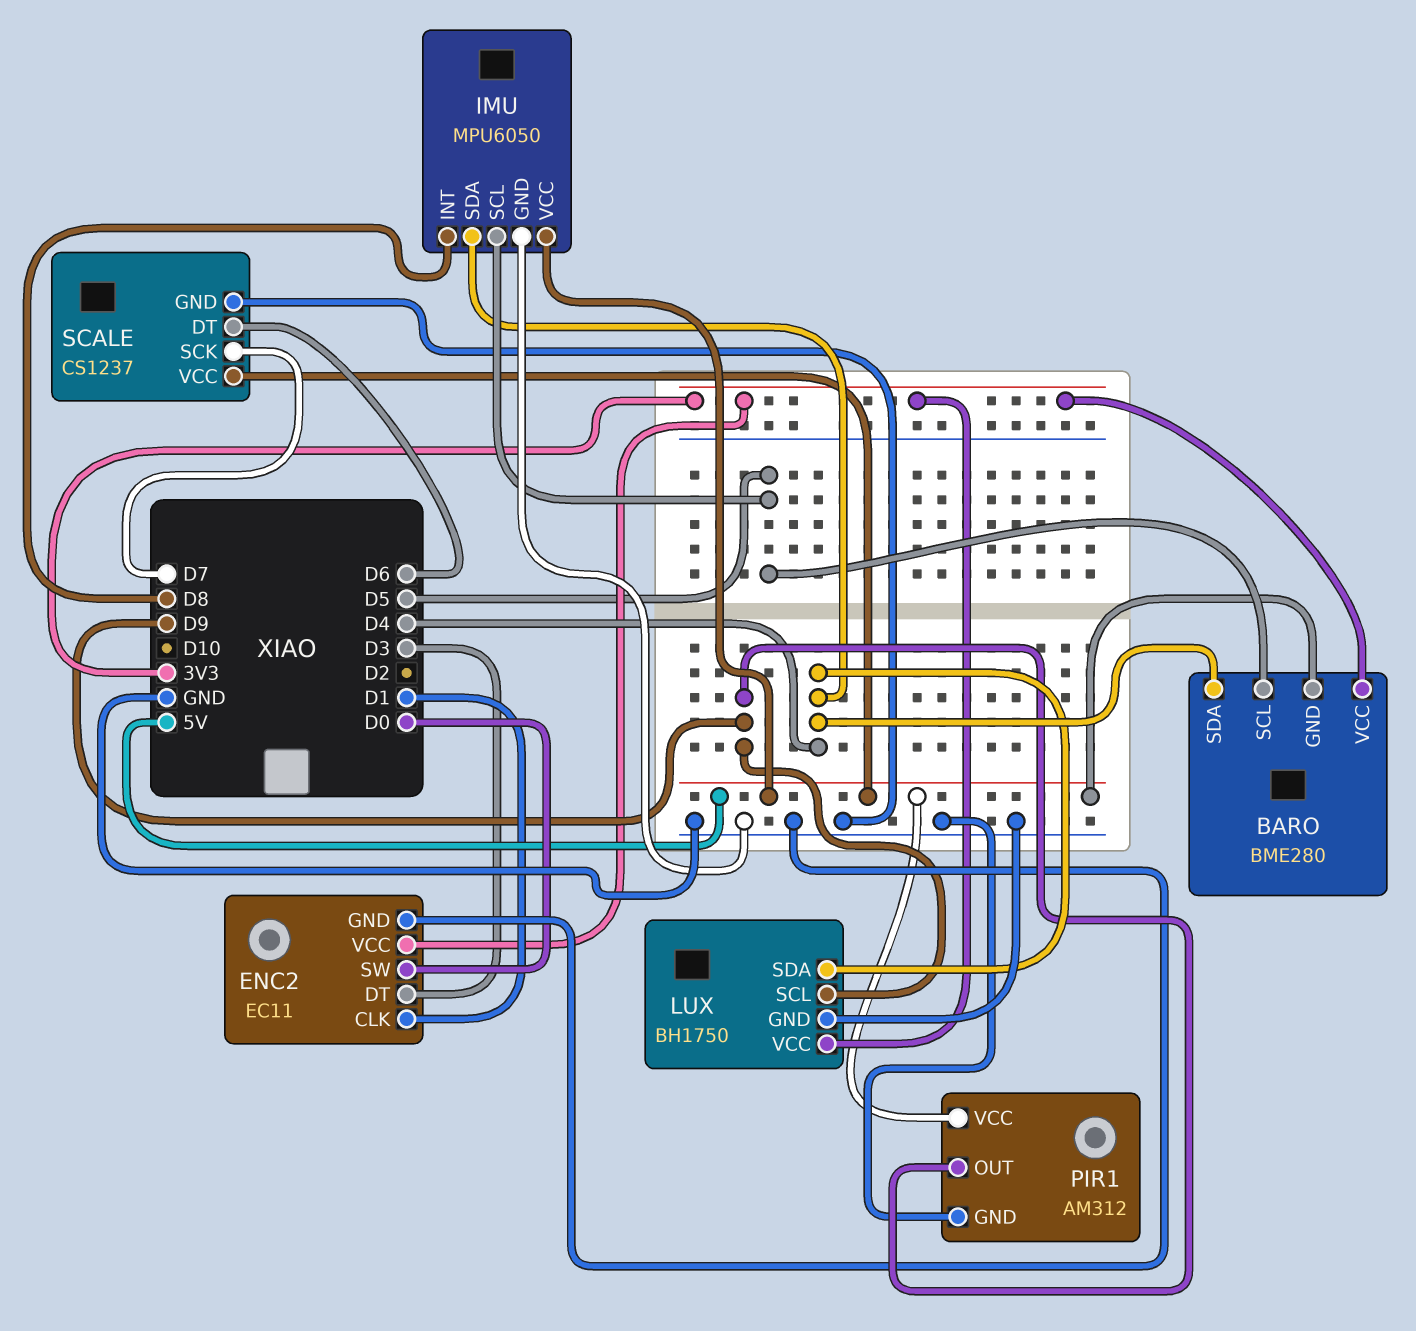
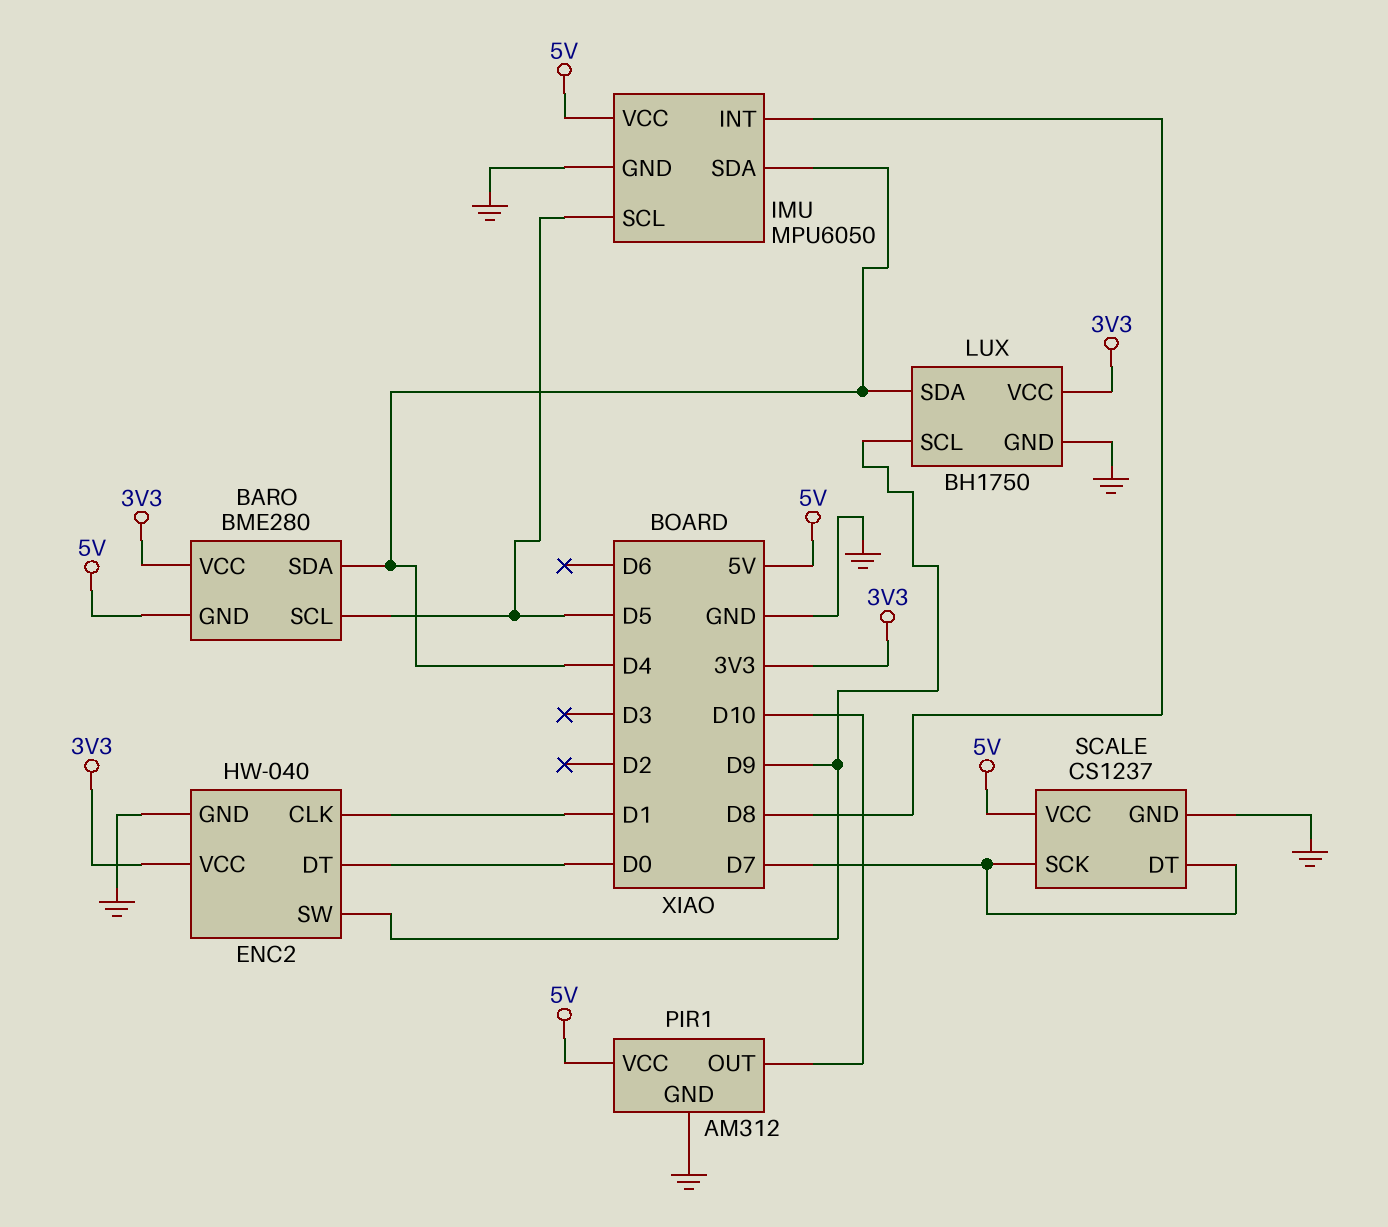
ENC2: EC11 -> HW-040
ENC2 pin DT: D3 -> D0
ENC2 pin SW: D0 -> D9
PIR1 pin OUT: D9 -> D10
SCALE pin DT: D6 -> D7

